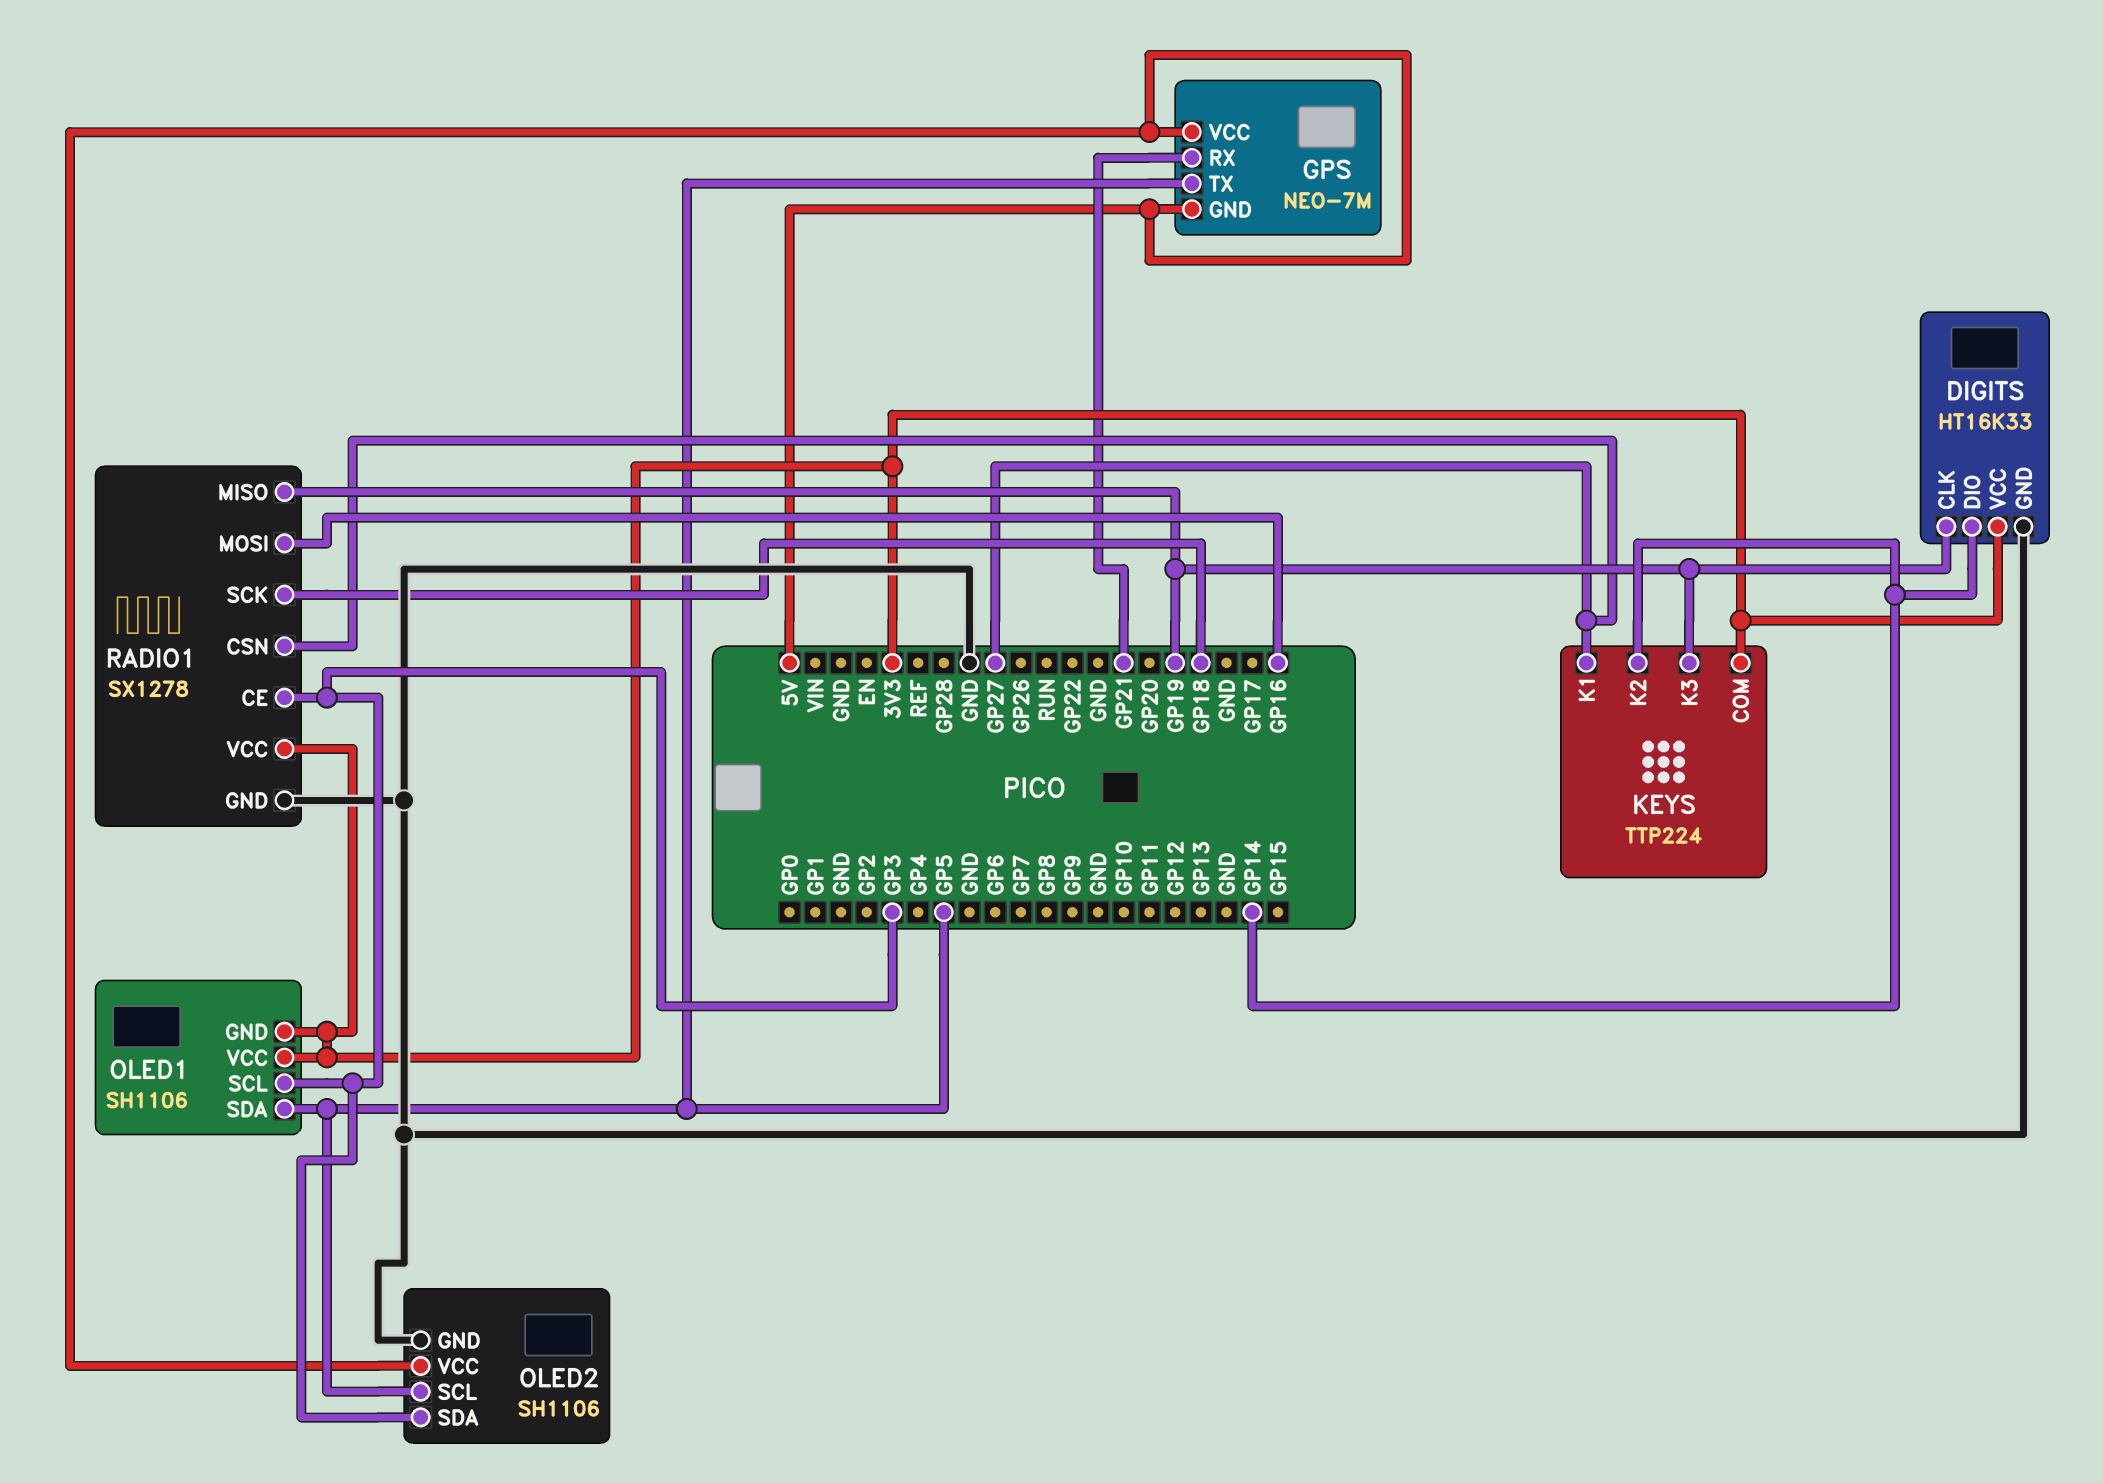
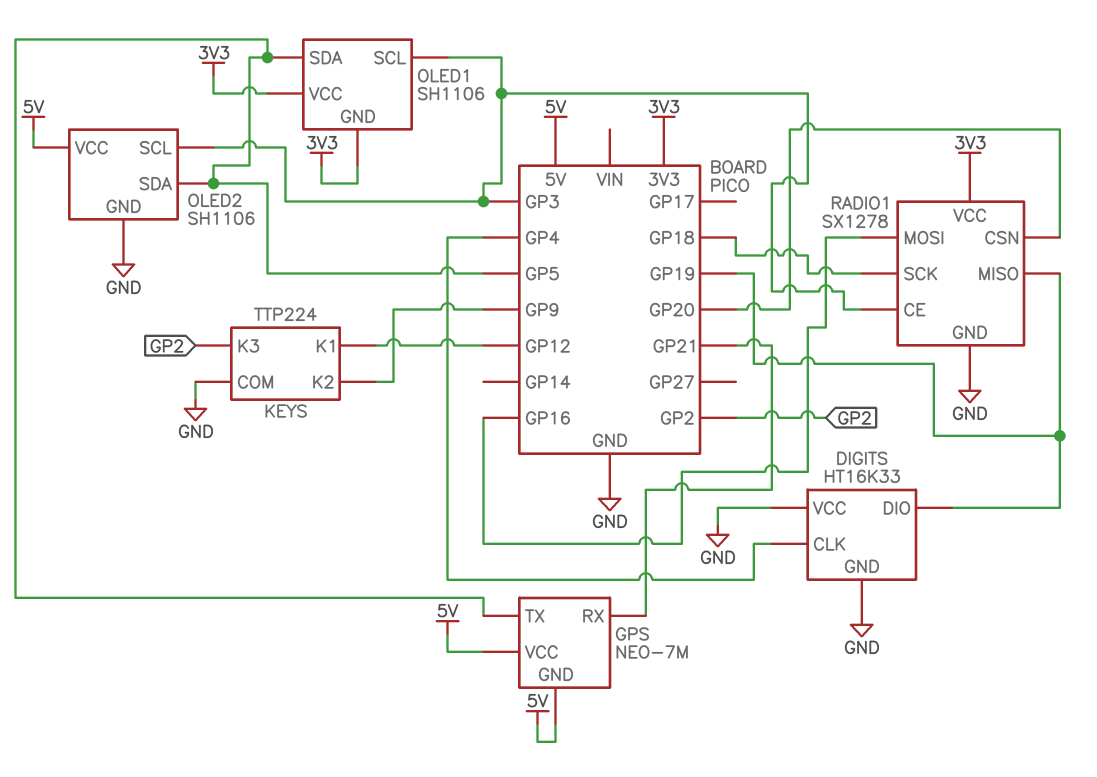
DIGITS pin CLK: GP19 -> GP4
DIGITS pin DIO: GP14 -> GP19
DIGITS pin VCC: 3V3 -> GND
KEYS pin COM: 3V3 -> GND
KEYS pin K1: GP27 -> GP12
KEYS pin K2: GP14 -> GP9
KEYS pin K3: GP19 -> GP2
OLED2 pin SCL: GP5 -> GP3
OLED2 pin SDA: GP3 -> GP5
RADIO1 pin CSN: GP27 -> GP20

